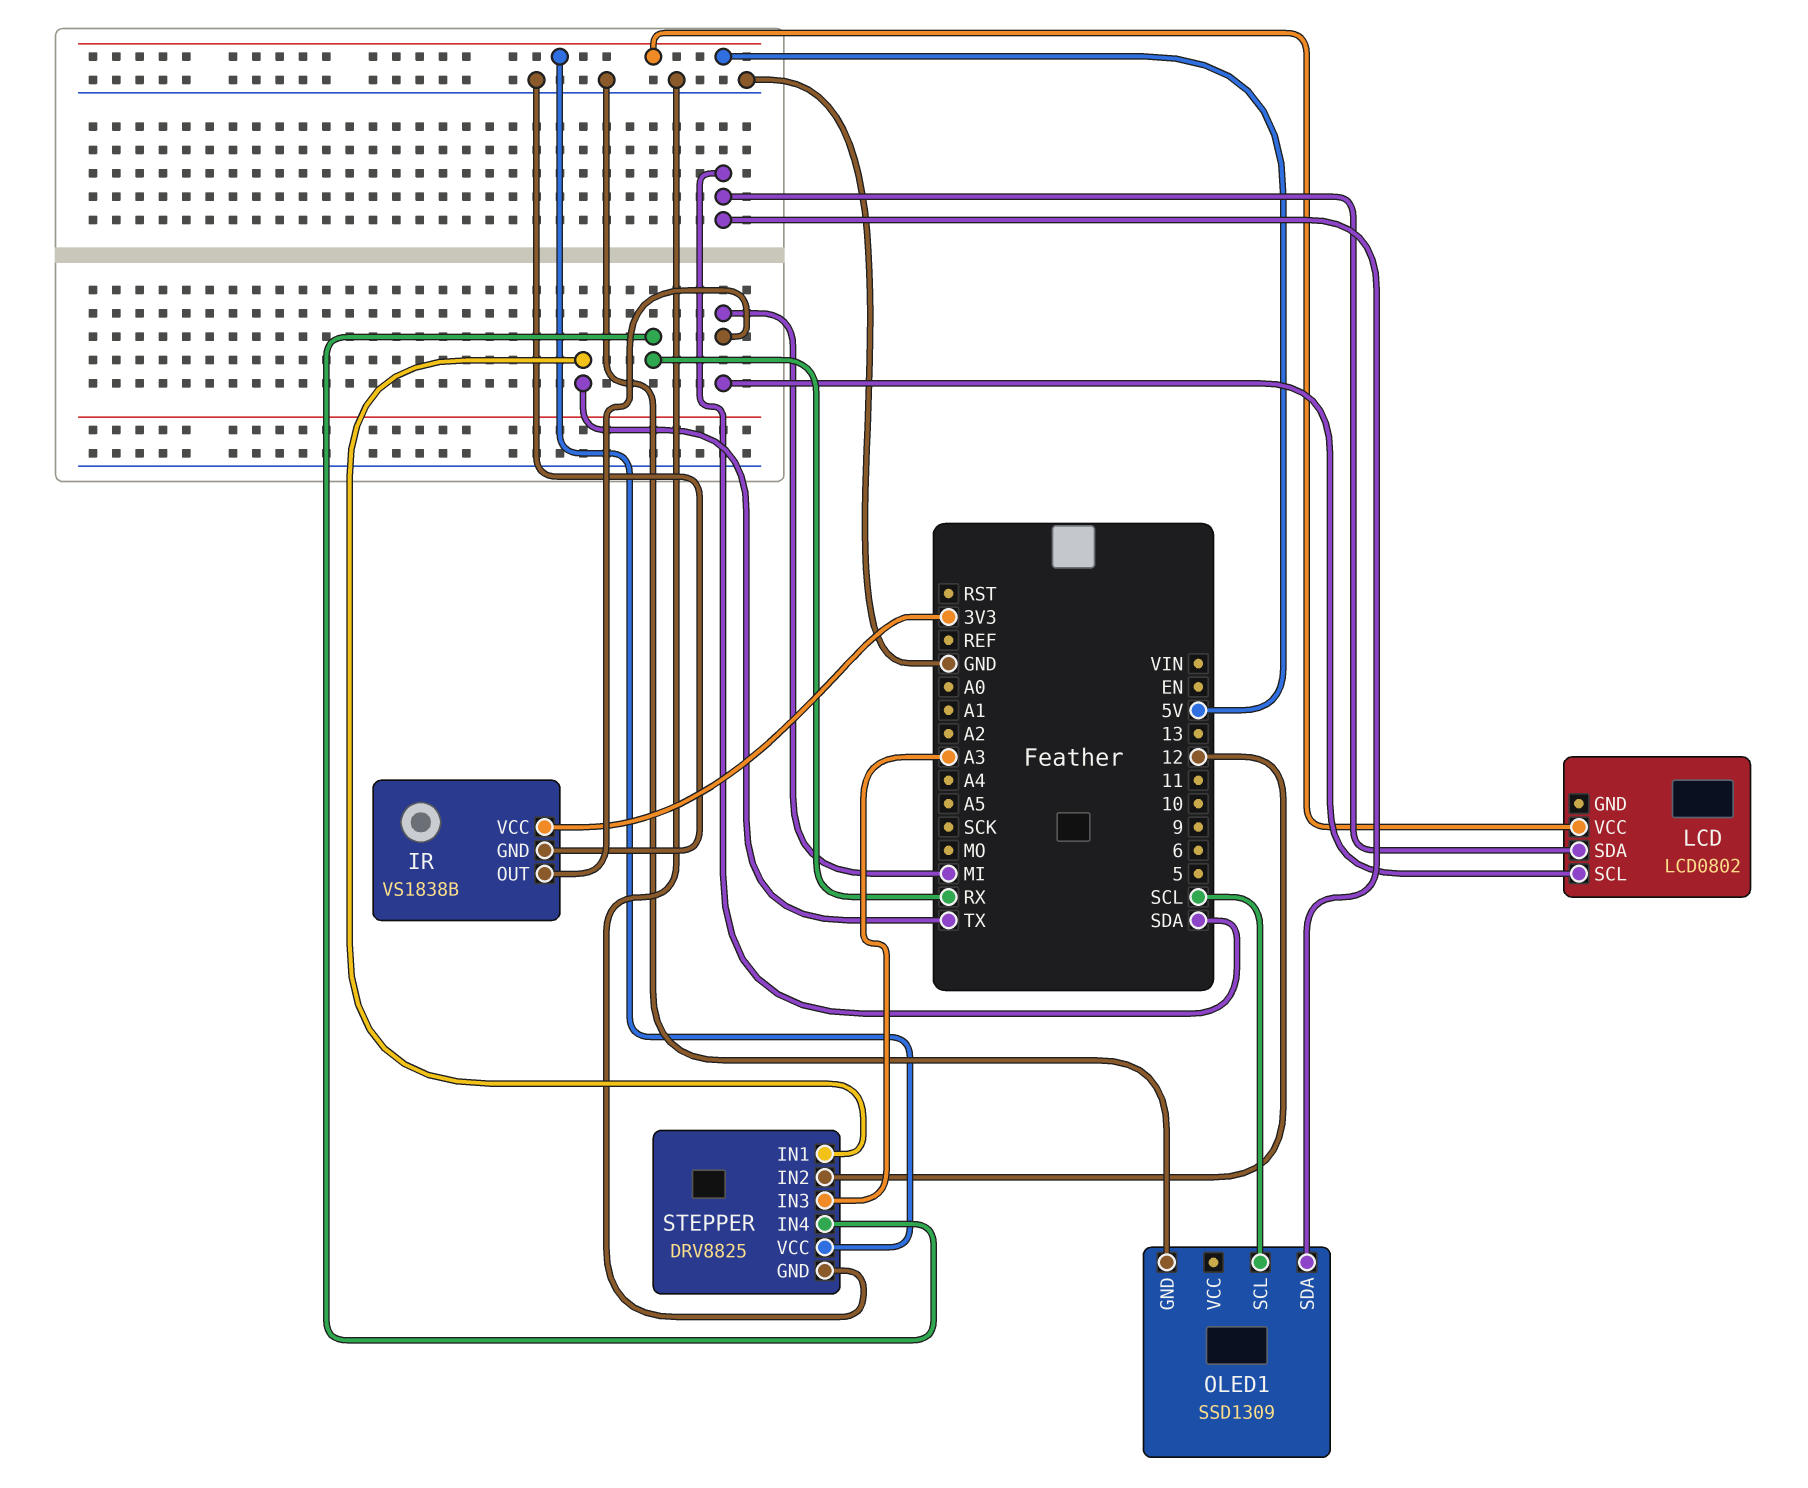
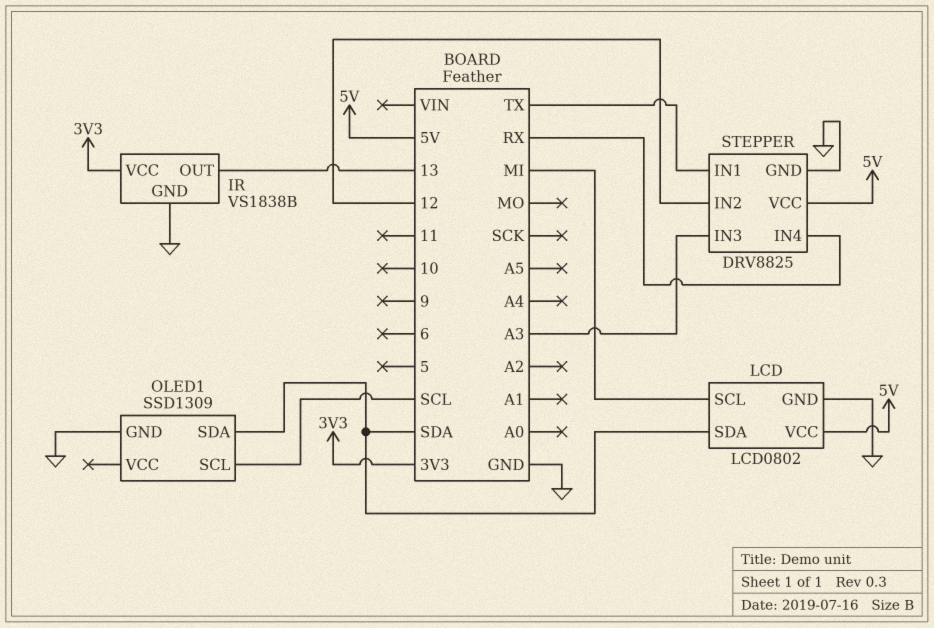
IR pin OUT: MI -> 13
LCD pin GND: none -> GND

